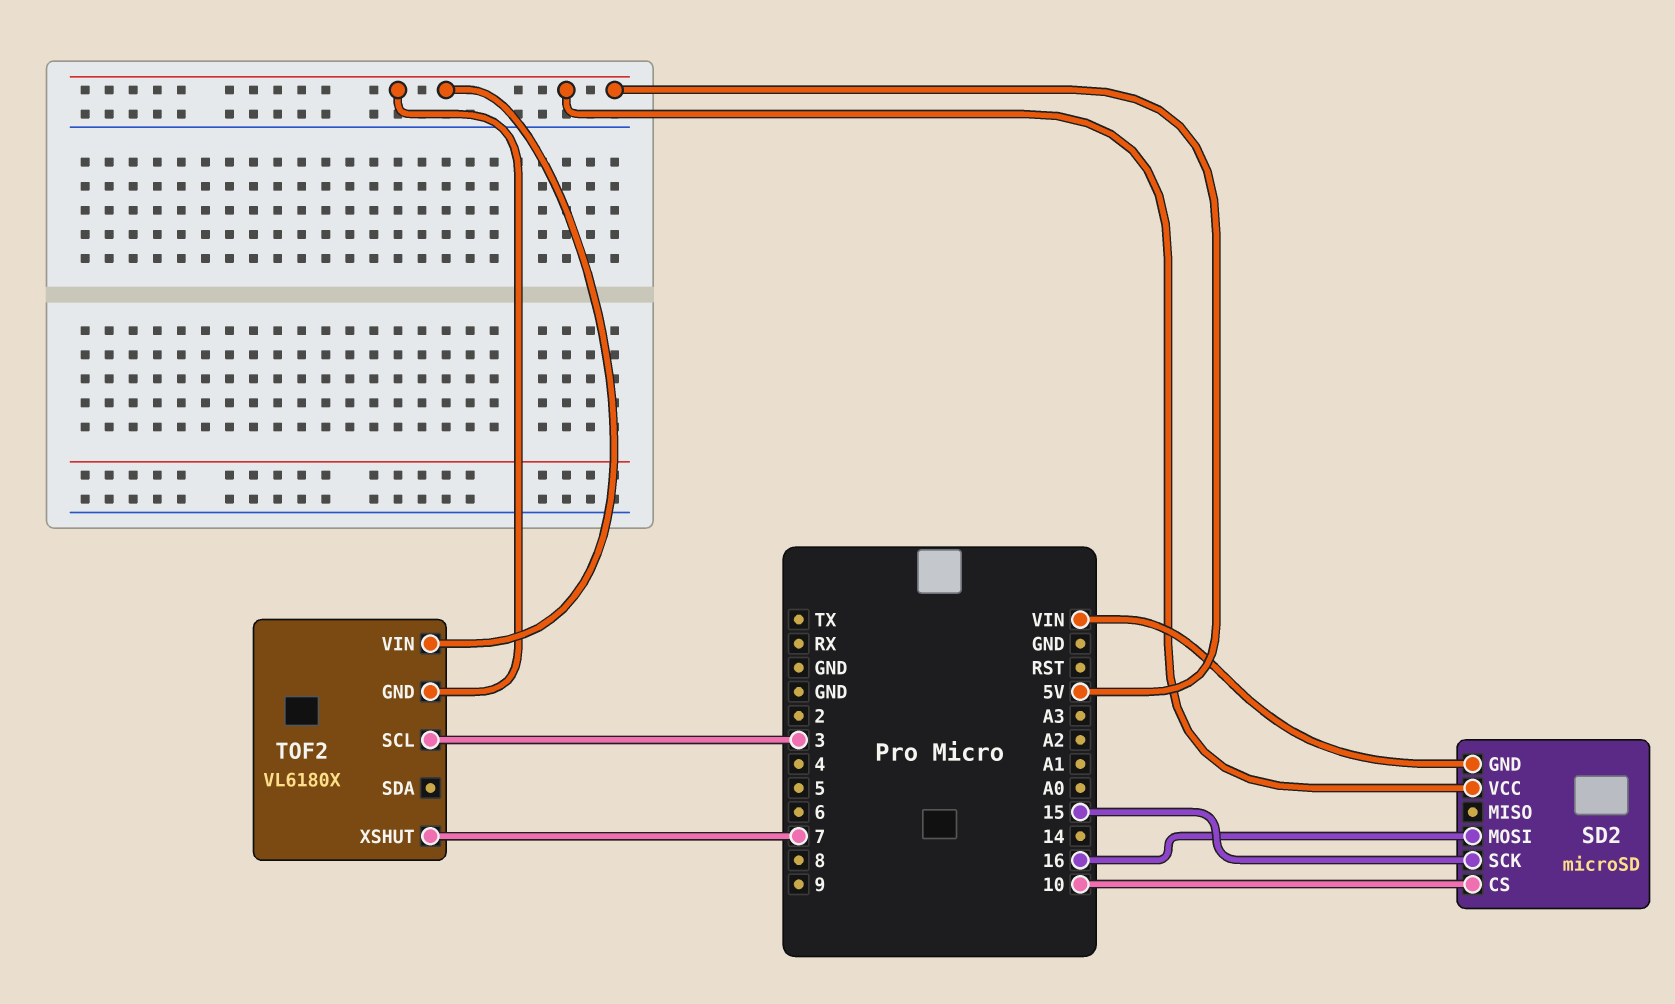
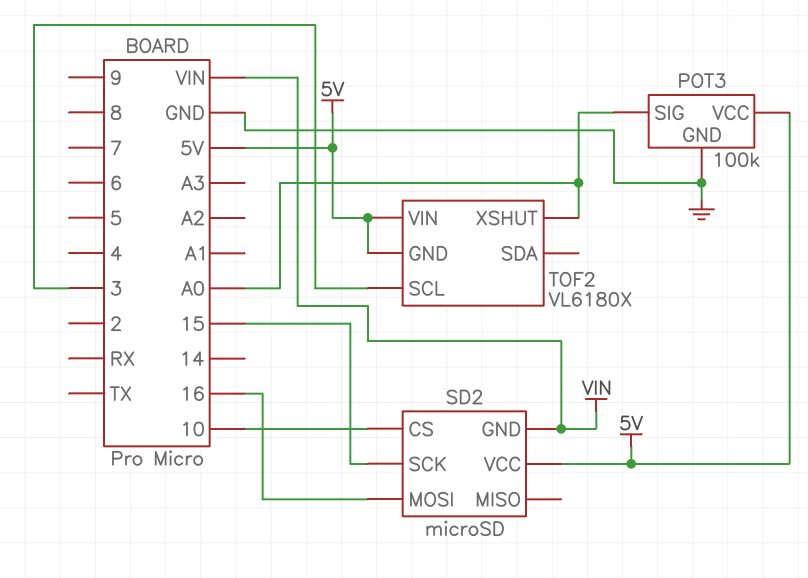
POT3: none -> 100k
POT3 pin GND: none -> GND
POT3 pin SIG: none -> A0
POT3 pin VCC: none -> 5V
TOF2 pin XSHUT: 7 -> A0

